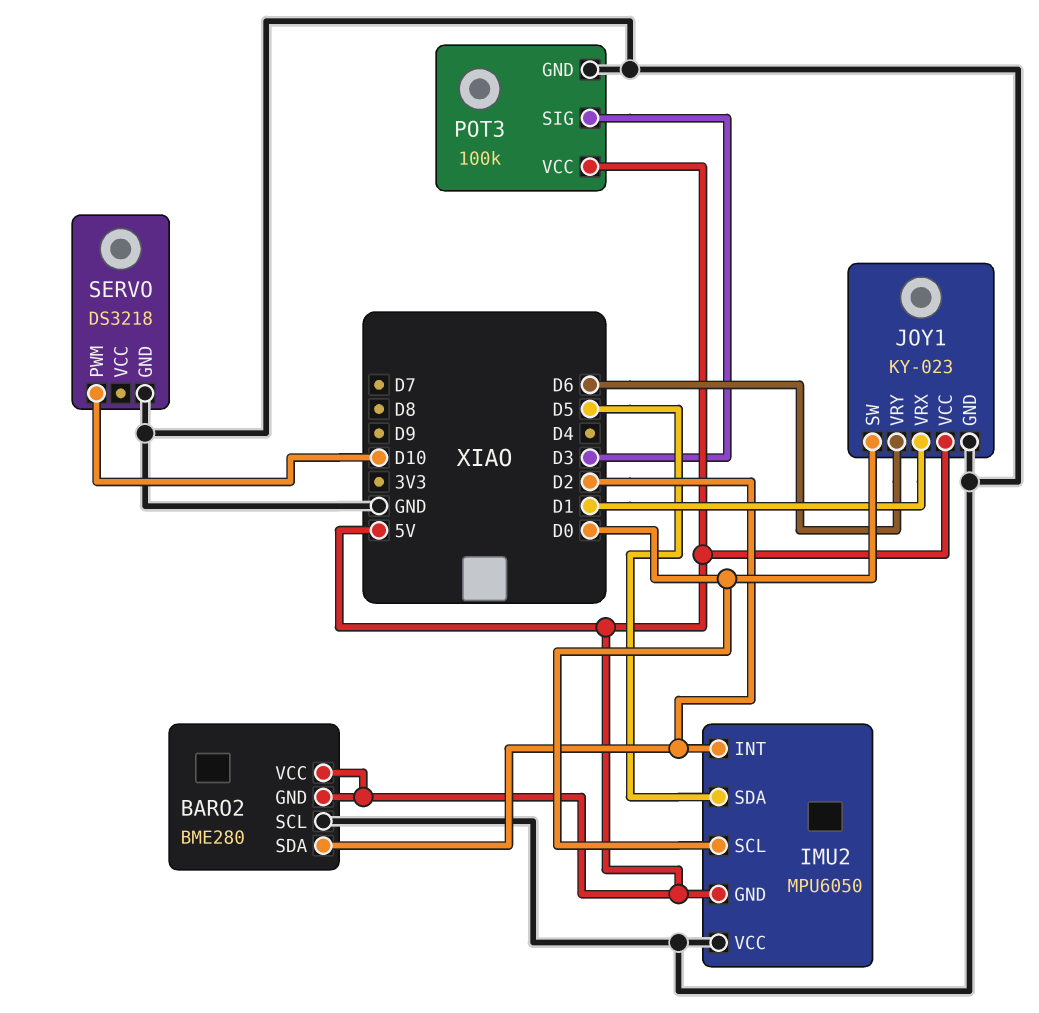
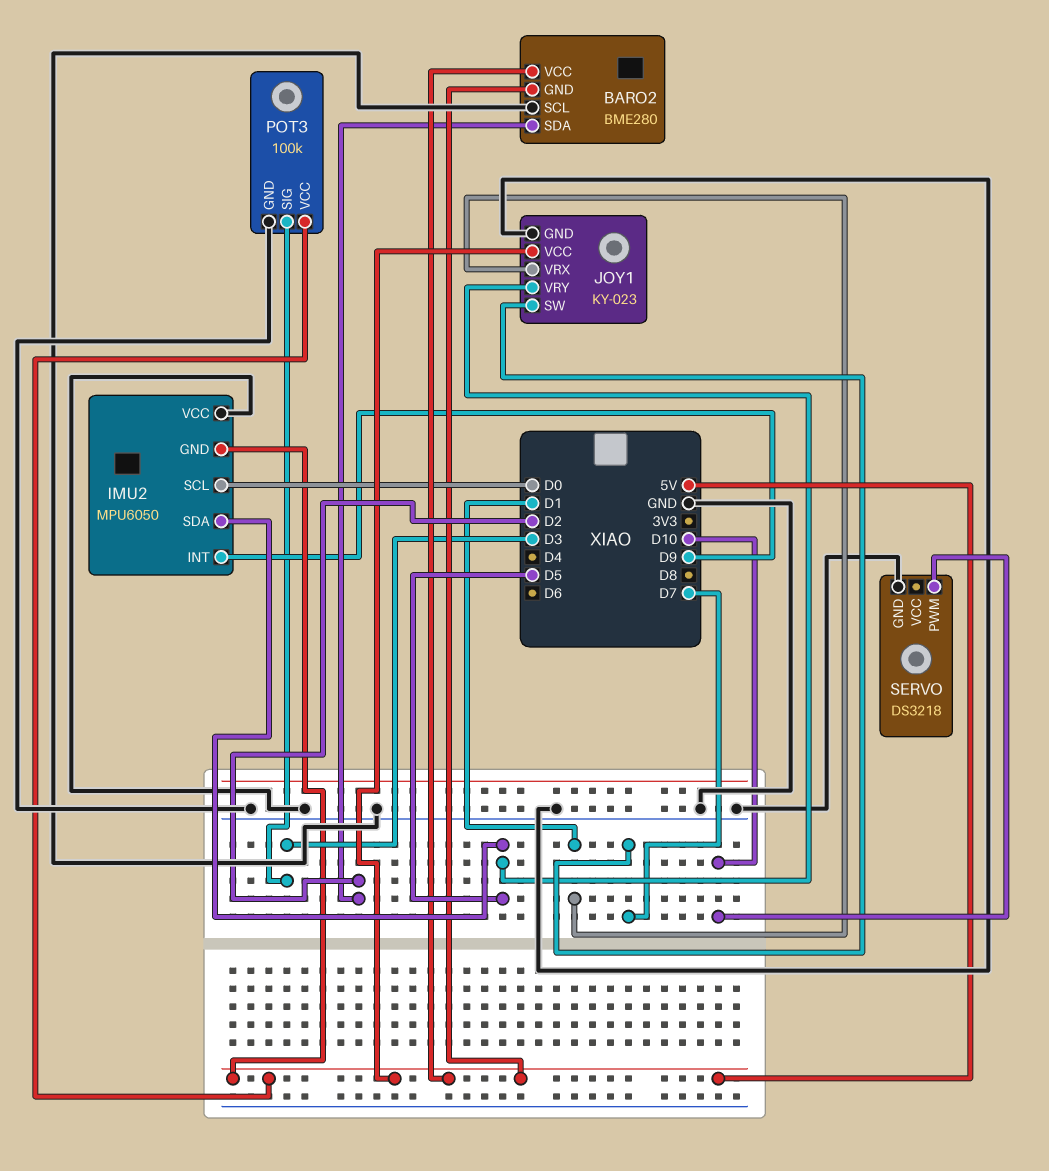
IMU2 pin INT: D2 -> D9
JOY1 pin SW: D0 -> D7
JOY1 pin VRY: D6 -> D5

